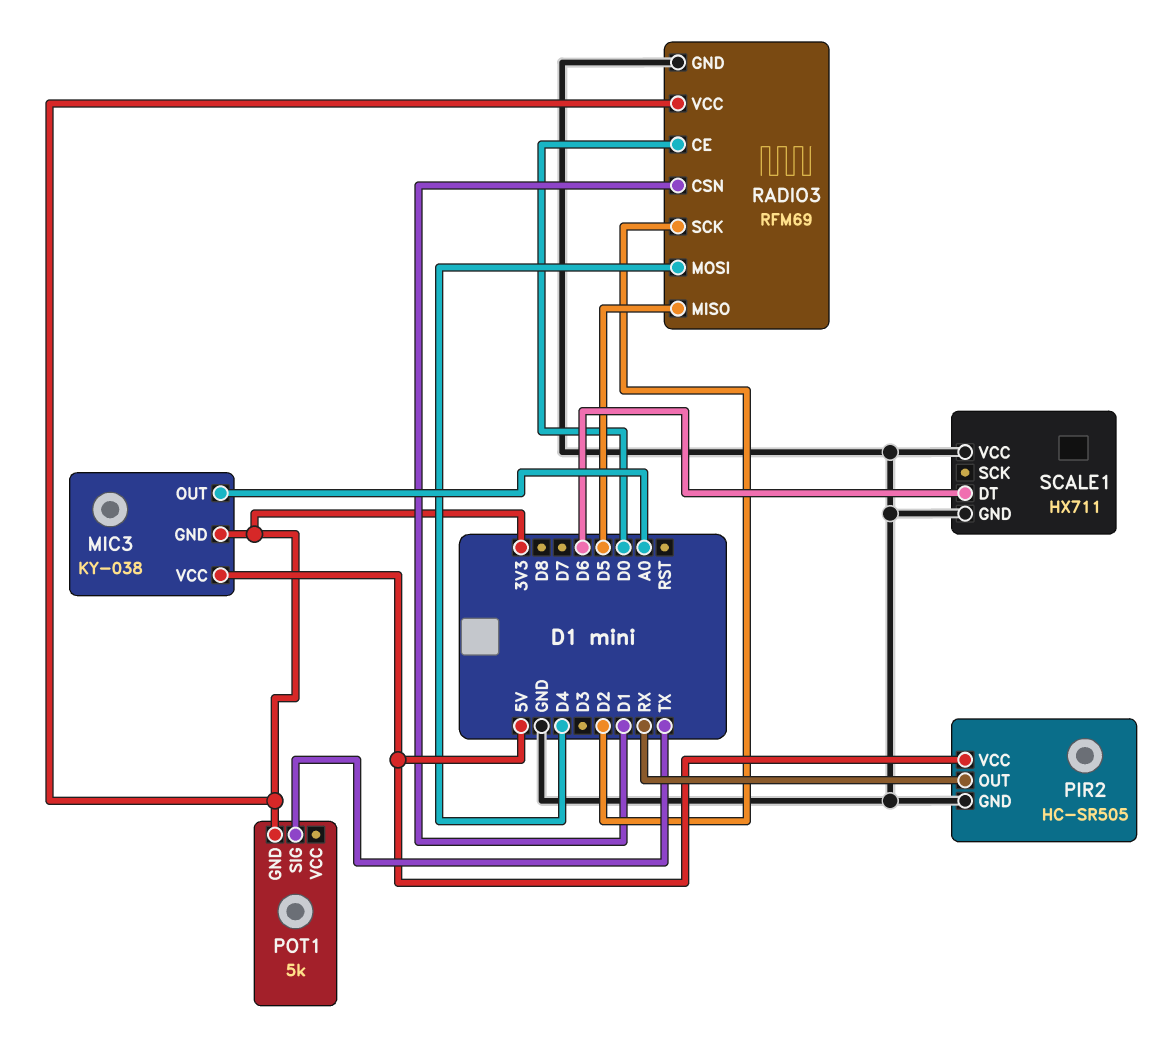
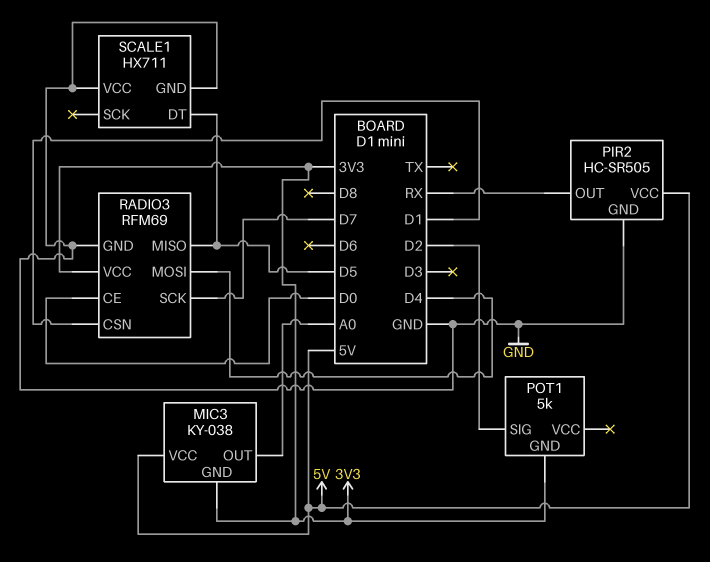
POT1 pin SIG: TX -> D2
RADIO3 pin SCK: D2 -> D7
SCALE1 pin DT: D6 -> D5

